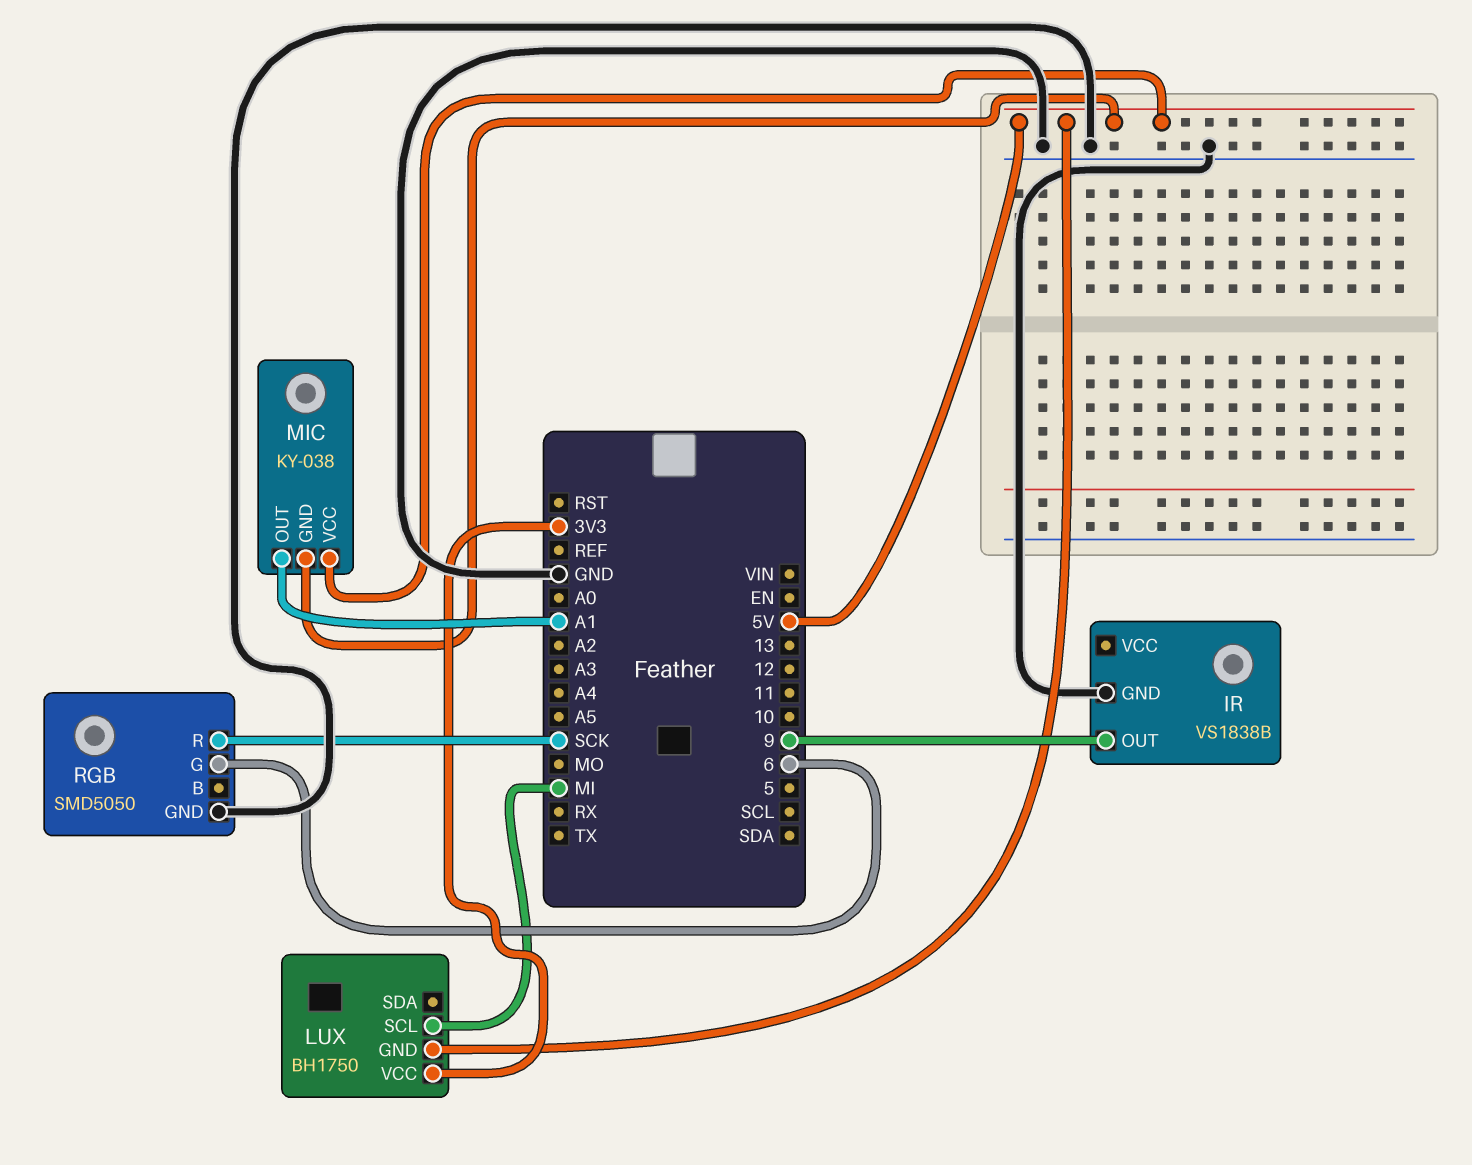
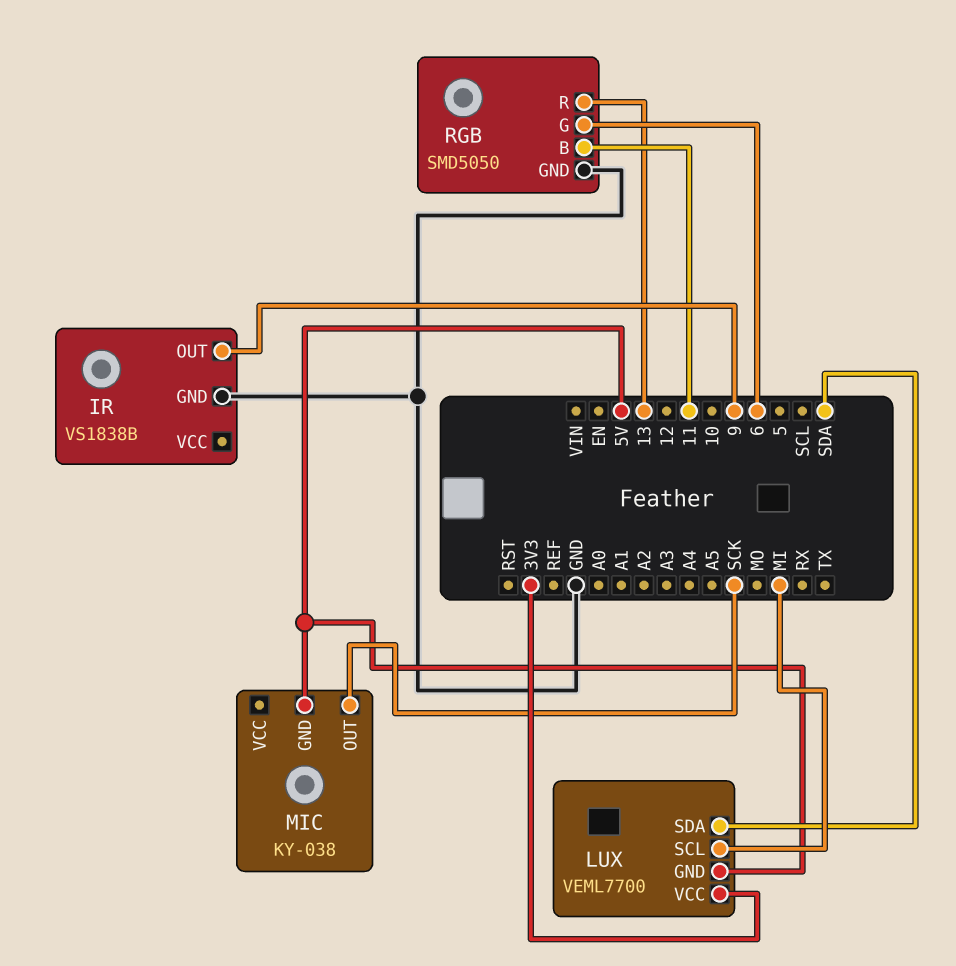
LUX: BH1750 -> VEML7700
LUX pin SDA: none -> SDA
MIC pin OUT: A1 -> SCK
MIC pin VCC: 5V -> none
RGB pin B: none -> 11
RGB pin R: SCK -> 13

